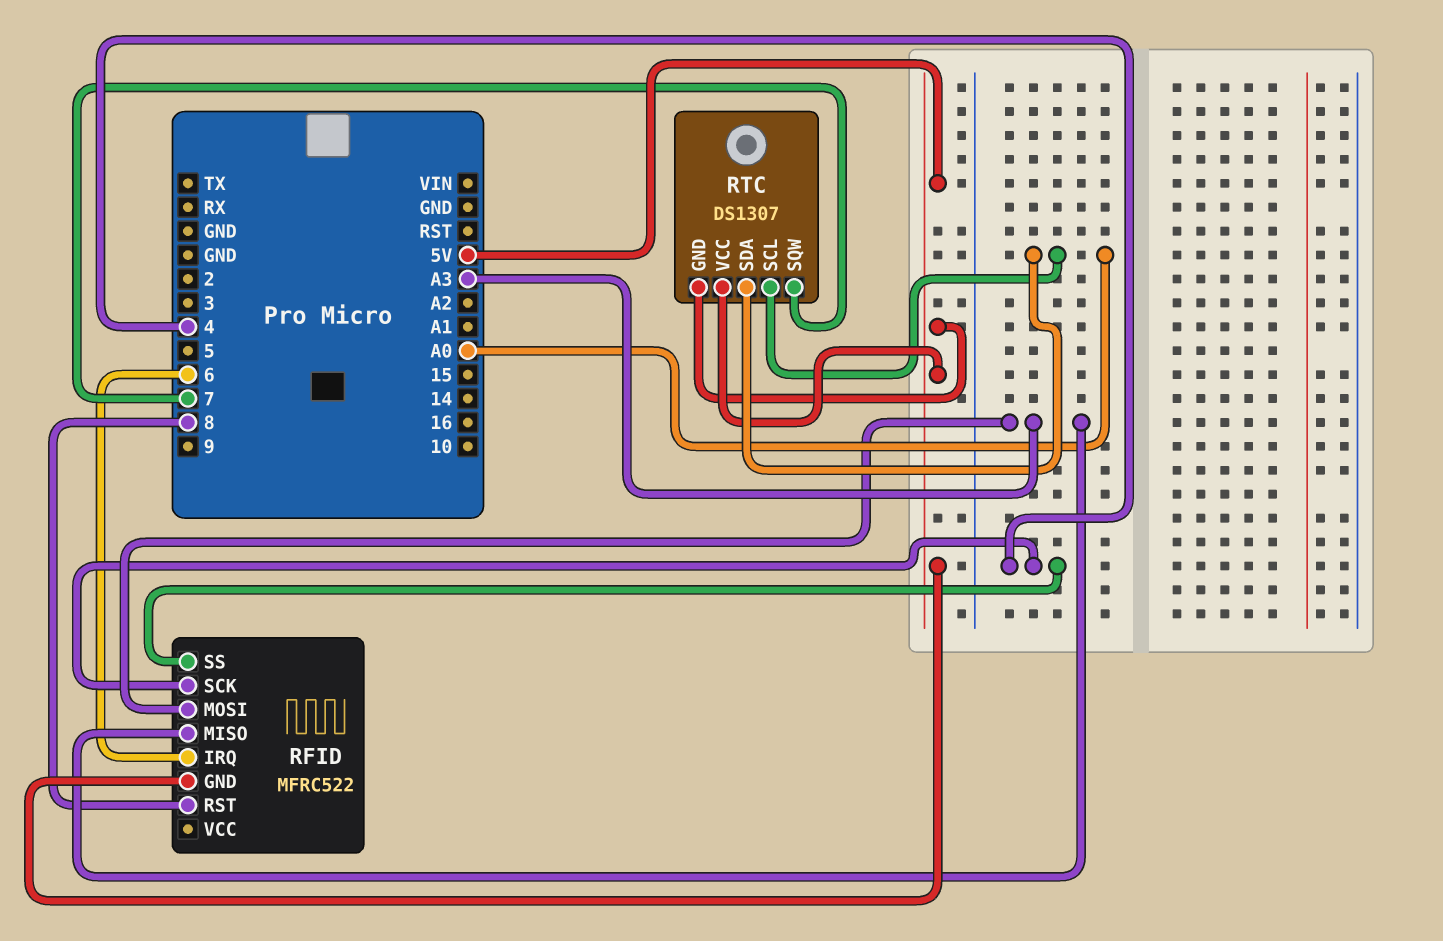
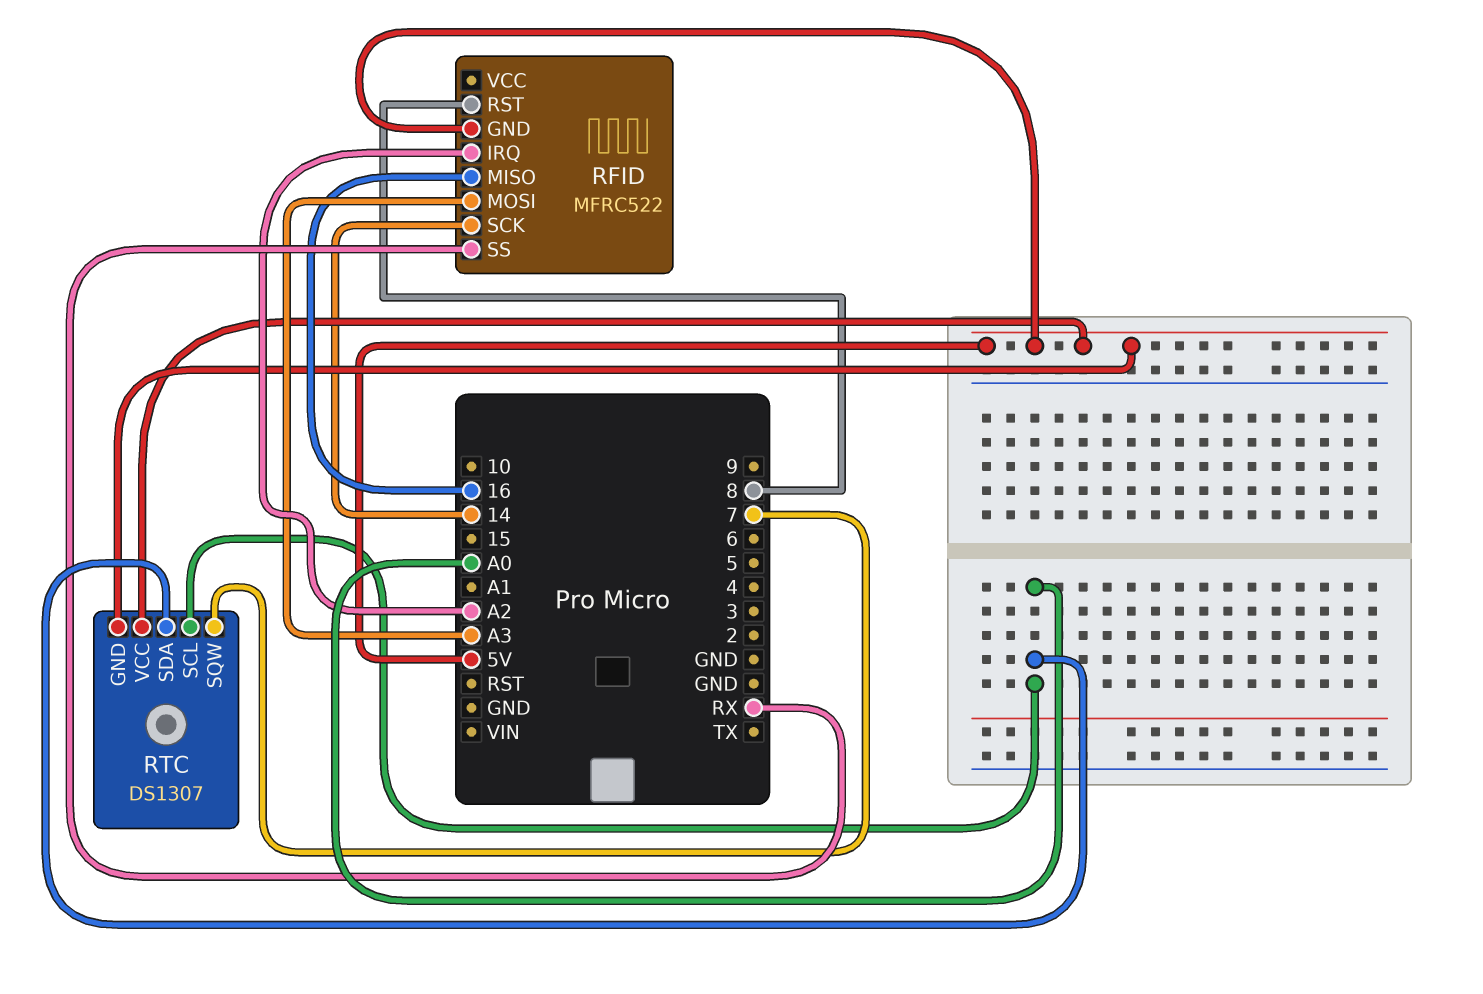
RFID pin IRQ: 6 -> A2
RFID pin MISO: A3 -> 16
RFID pin SCK: 4 -> 14
RFID pin SS: 4 -> RX

